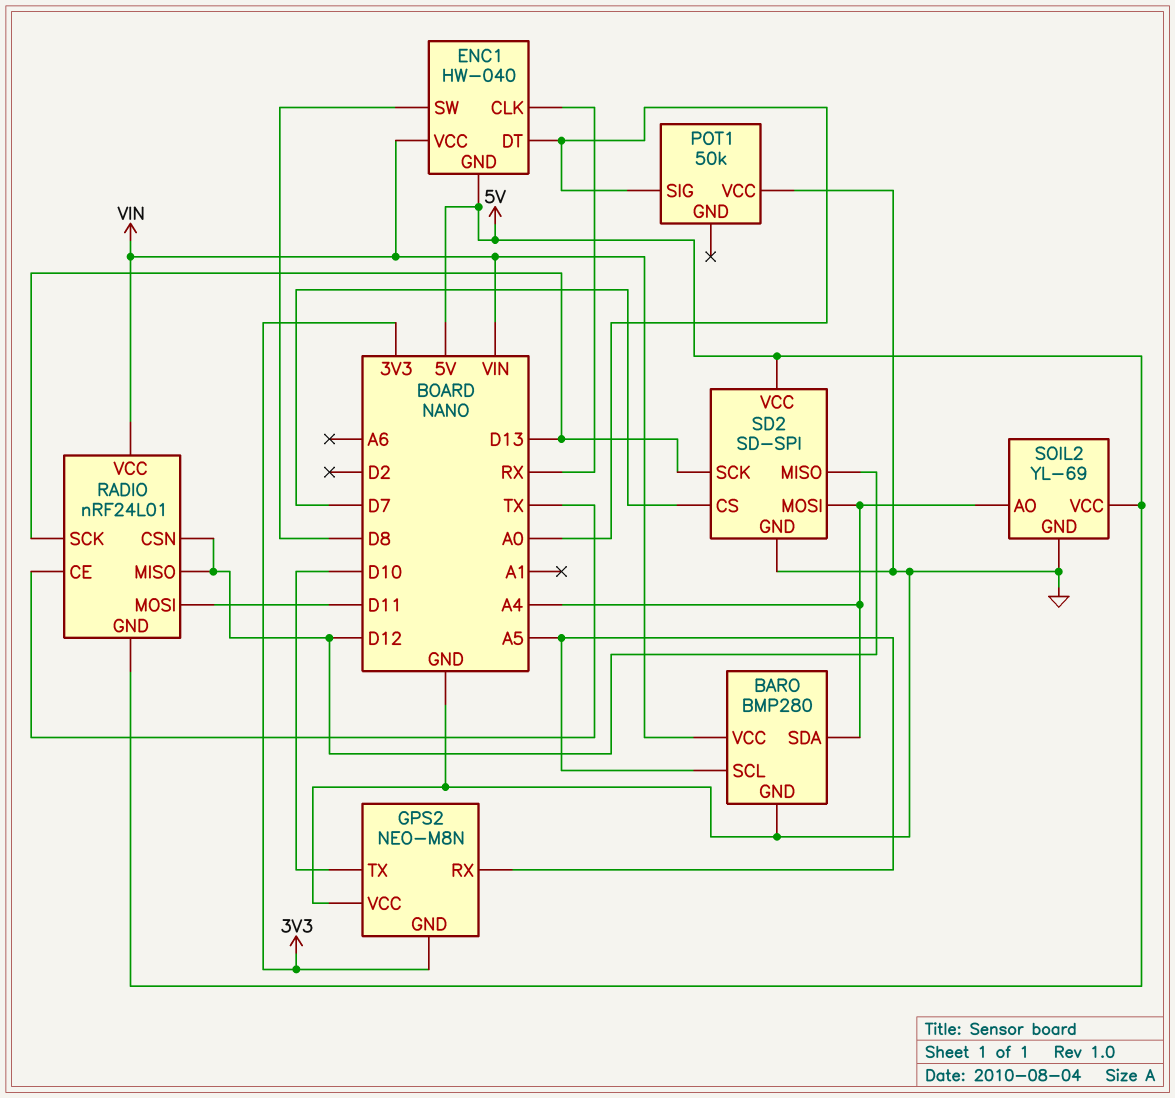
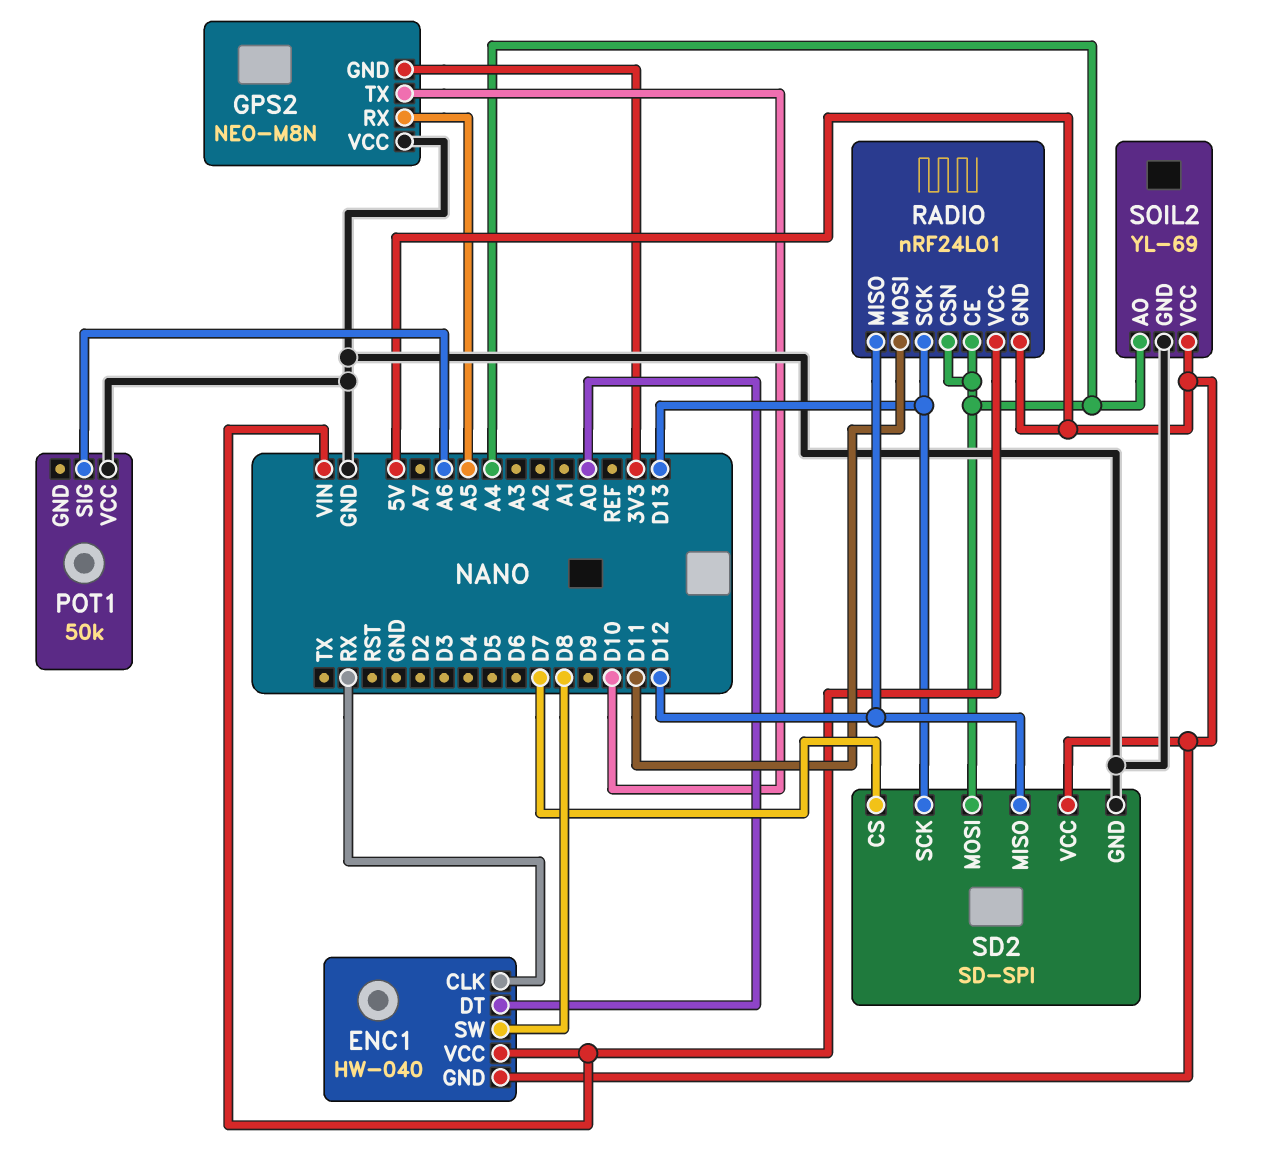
BARO: BMP280 -> none
BARO pin GND: GND -> none
BARO pin SCL: A5 -> none
BARO pin SDA: A4 -> none
BARO pin VCC: VIN -> none
POT1 pin SIG: A0 -> A6
RADIO pin CE: TX -> A4
RADIO pin CSN: D12 -> A4

